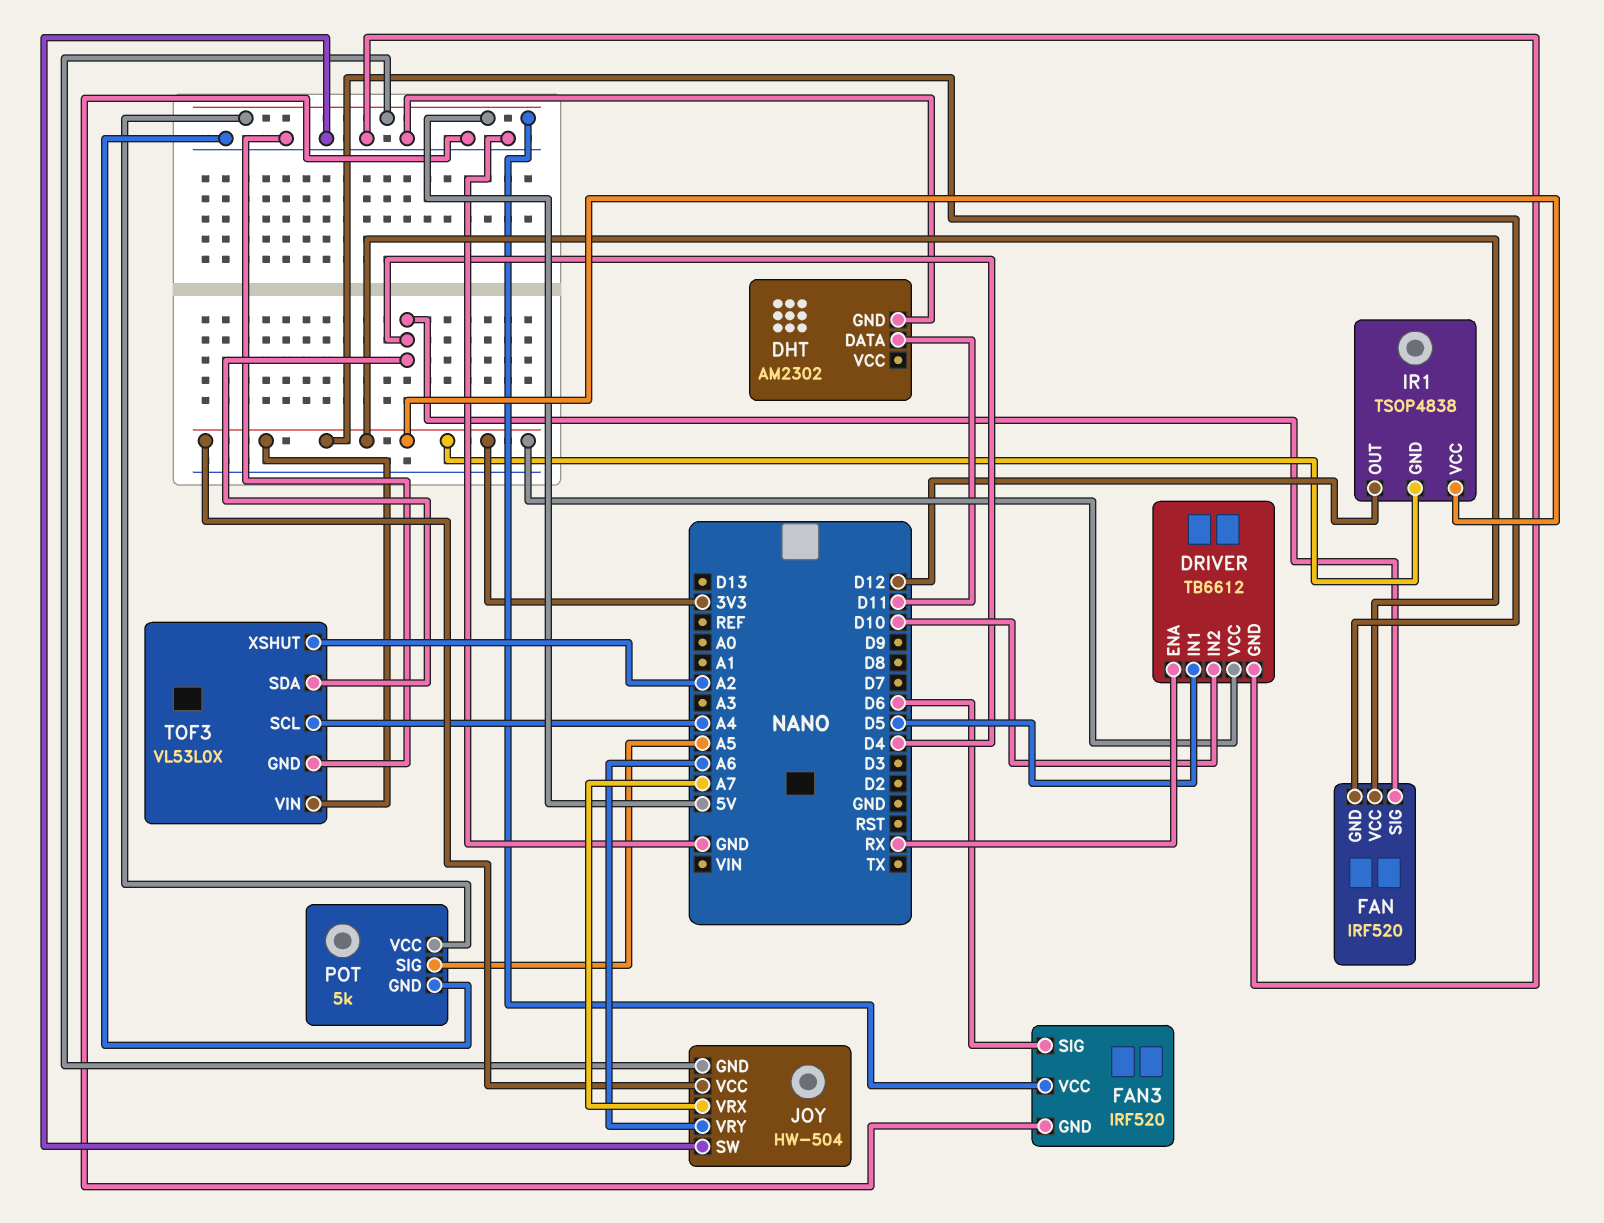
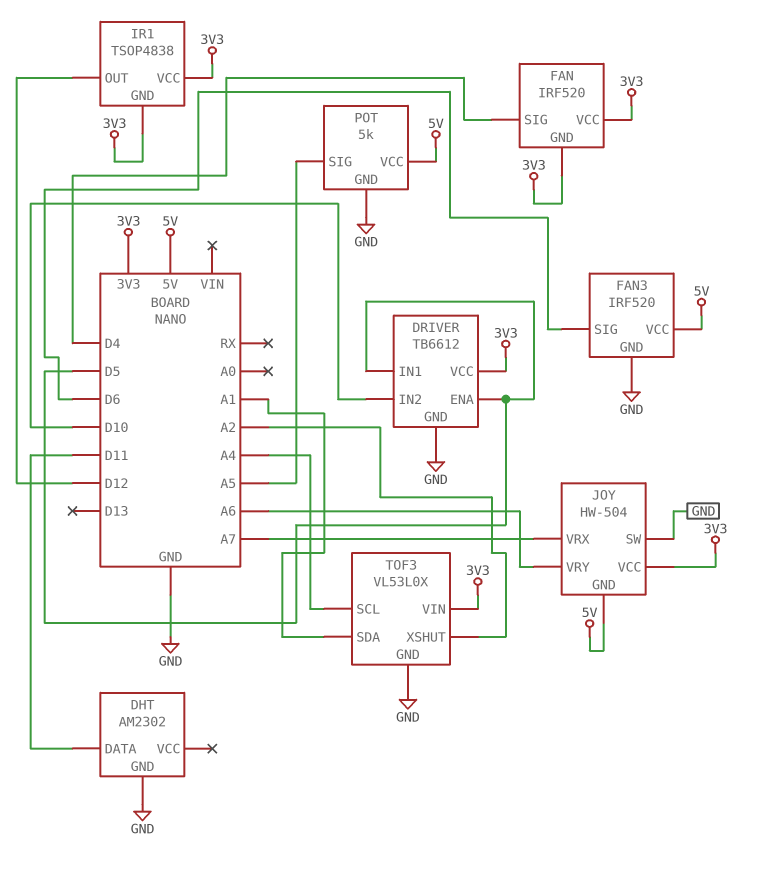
DRIVER pin ENA: RX -> D5
TOF3 pin SDA: D4 -> A1

